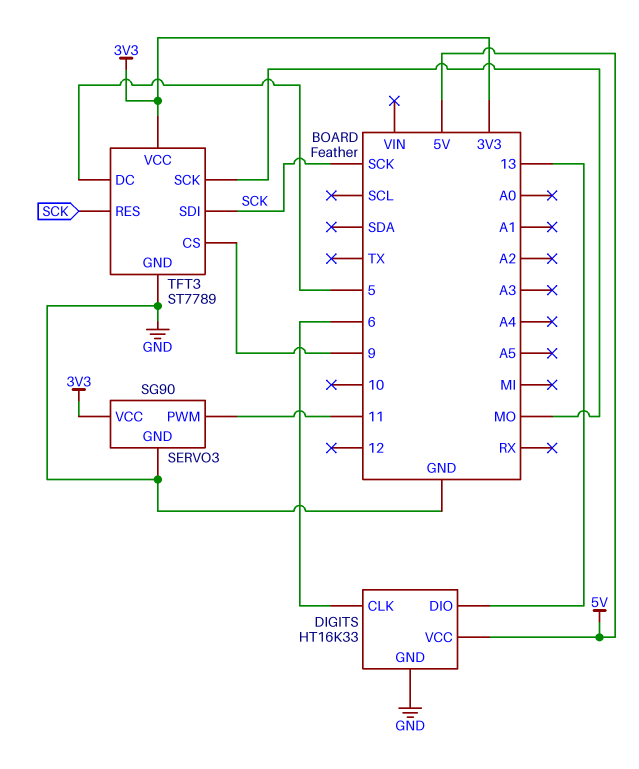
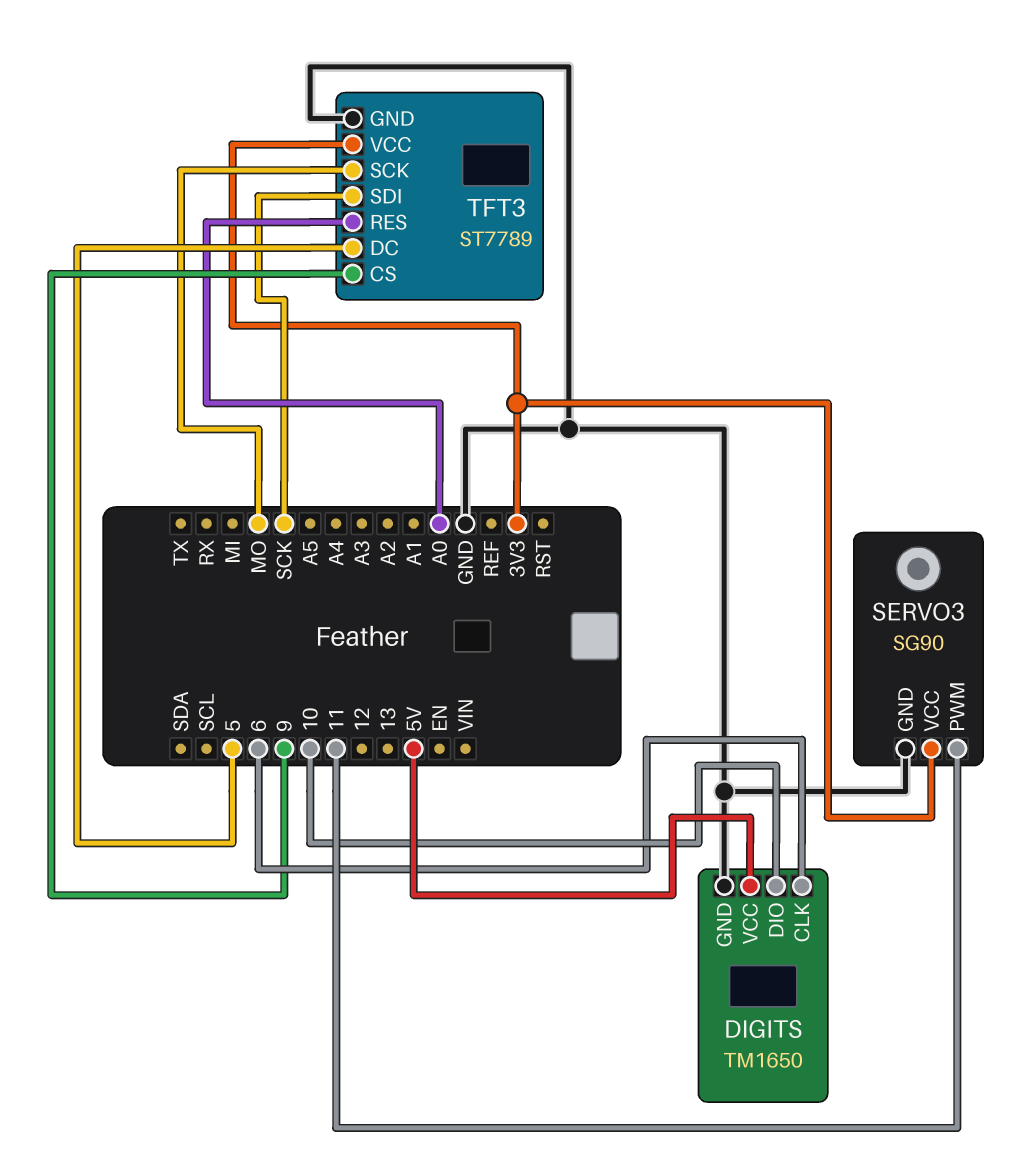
DIGITS: HT16K33 -> TM1650
DIGITS pin DIO: 13 -> 10
TFT3 pin RES: SCK -> A0

